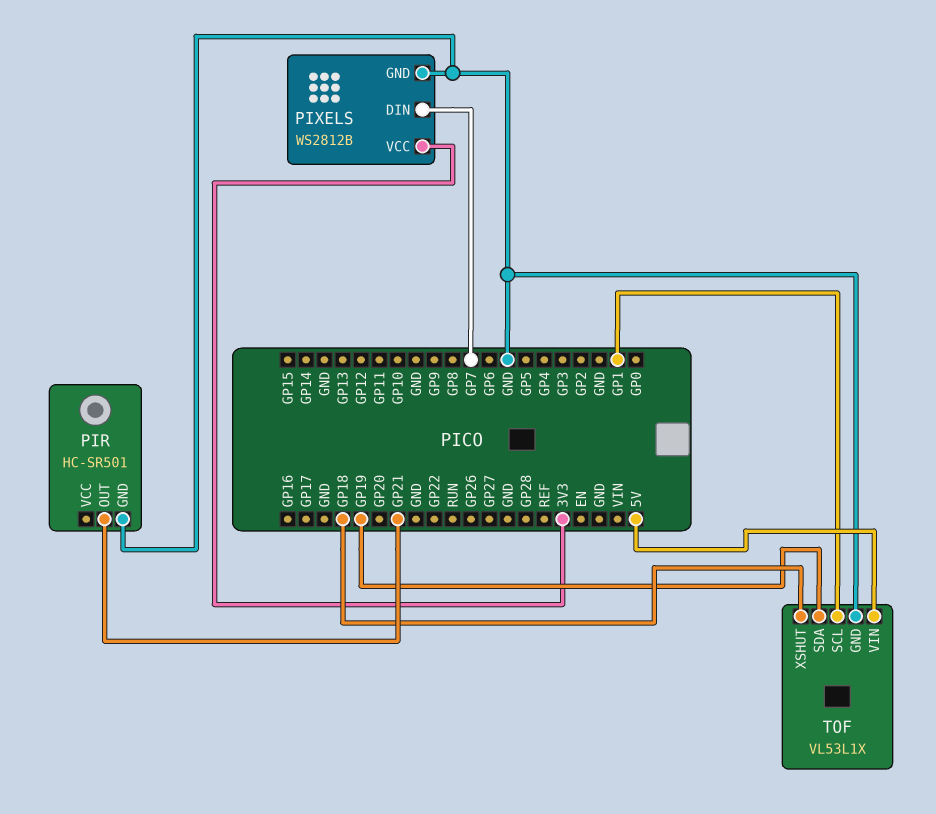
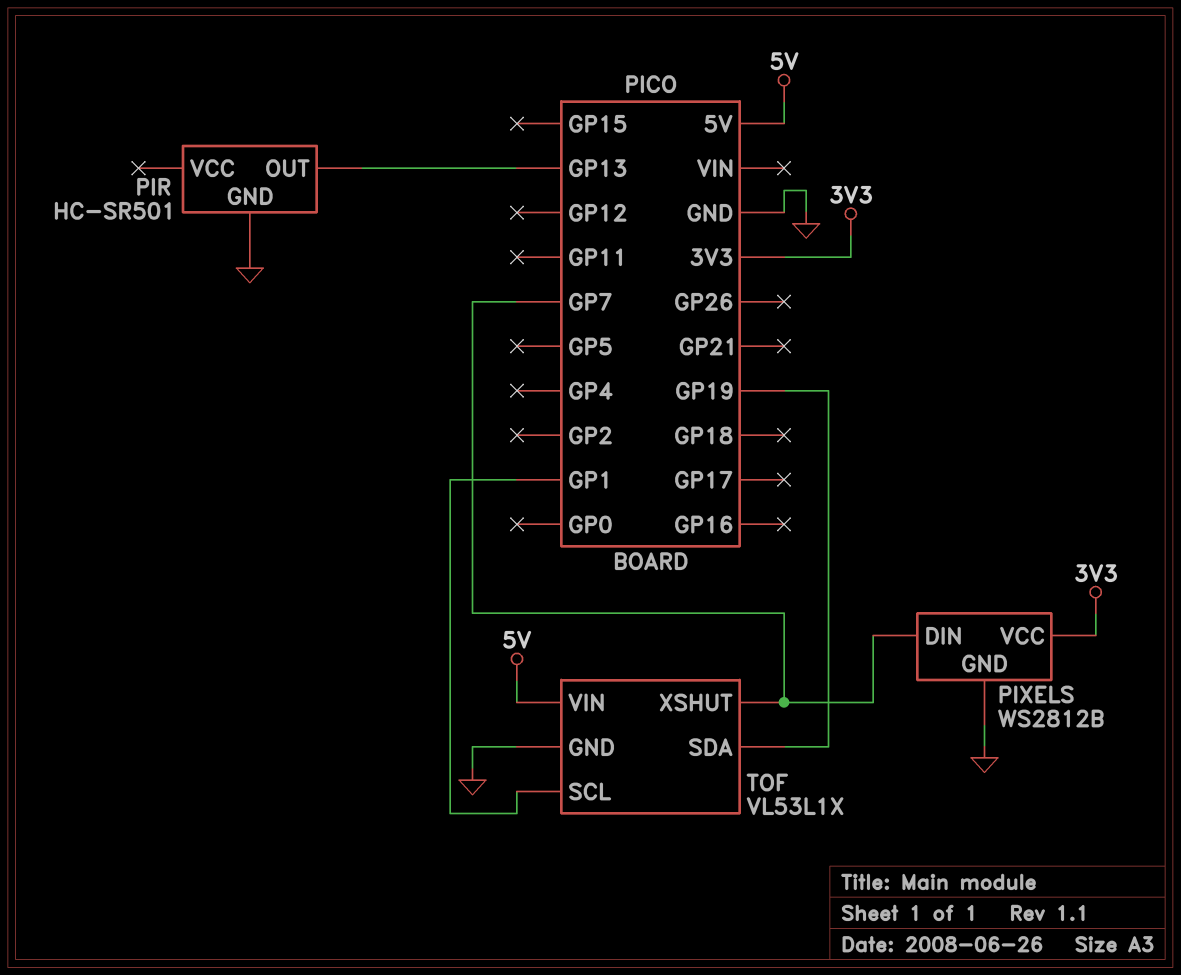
PIR pin OUT: GP21 -> GP13
TOF pin XSHUT: GP18 -> GP7

